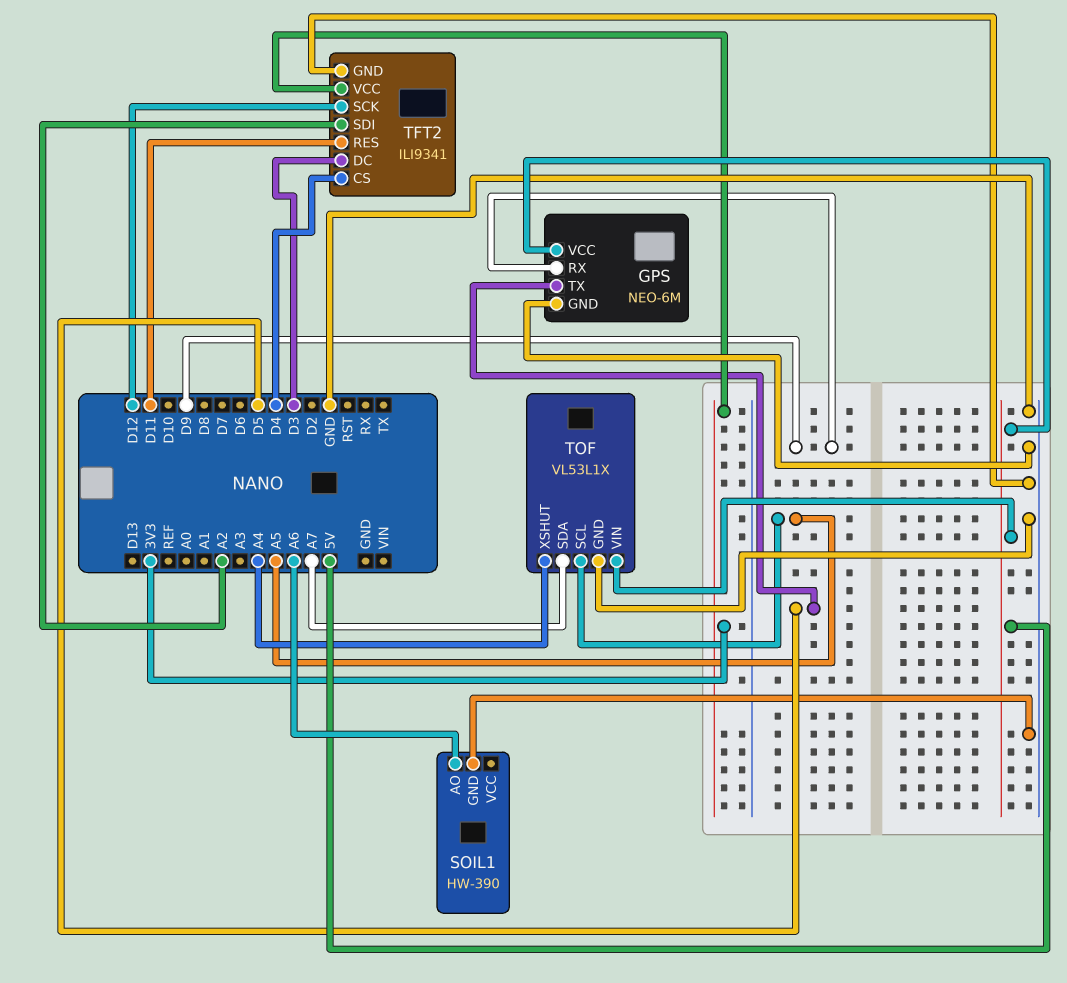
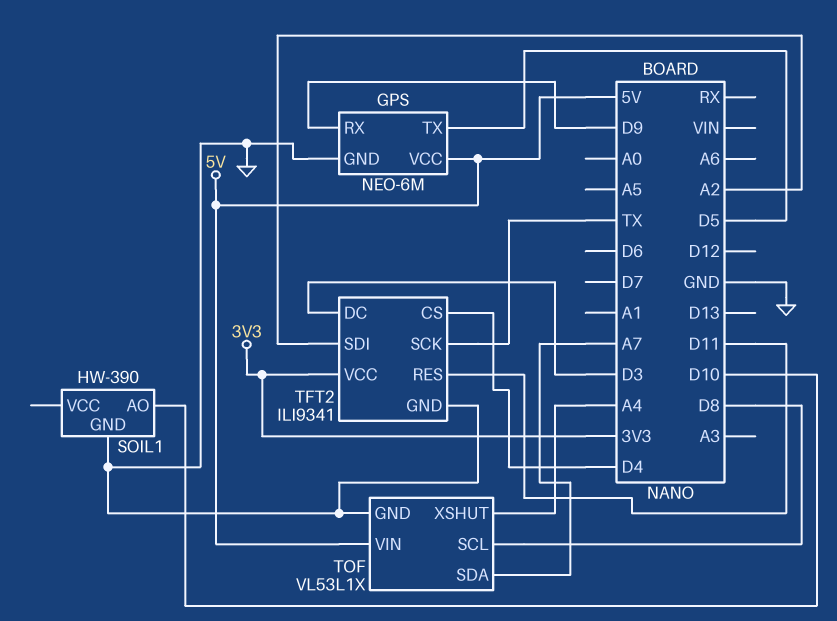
SOIL1 pin AO: A6 -> D10
TFT2 pin SCK: D12 -> TX
TOF pin SCL: A5 -> D8

